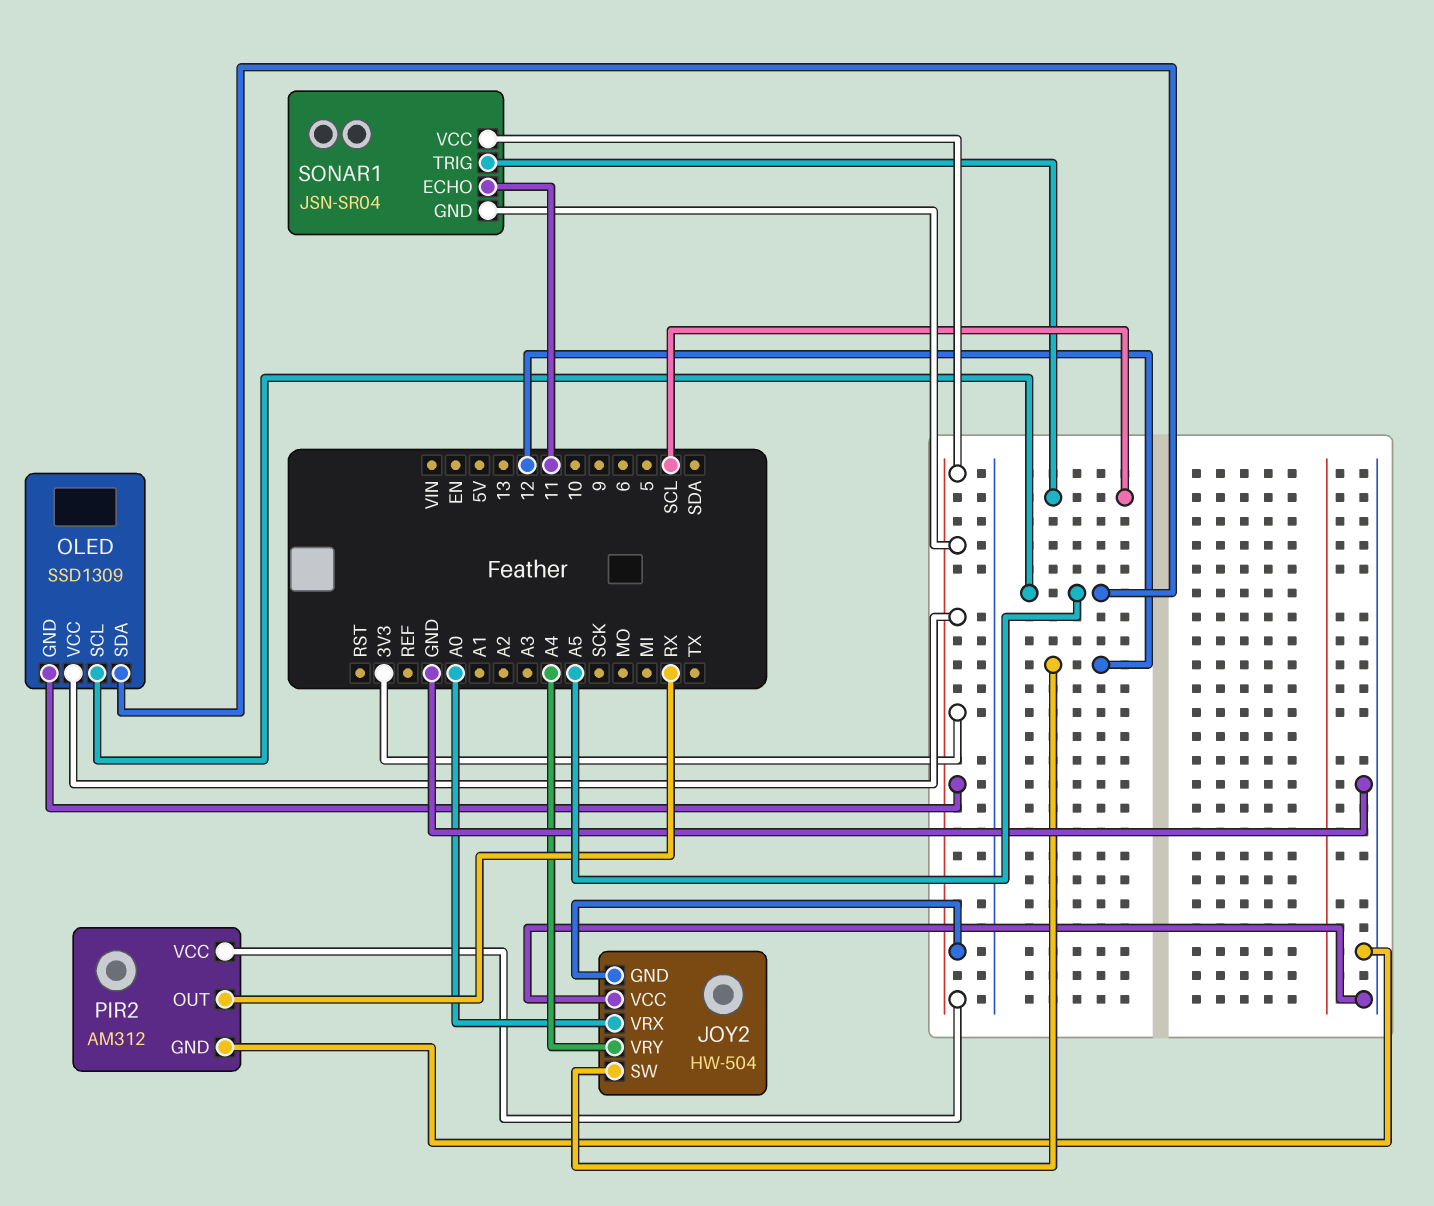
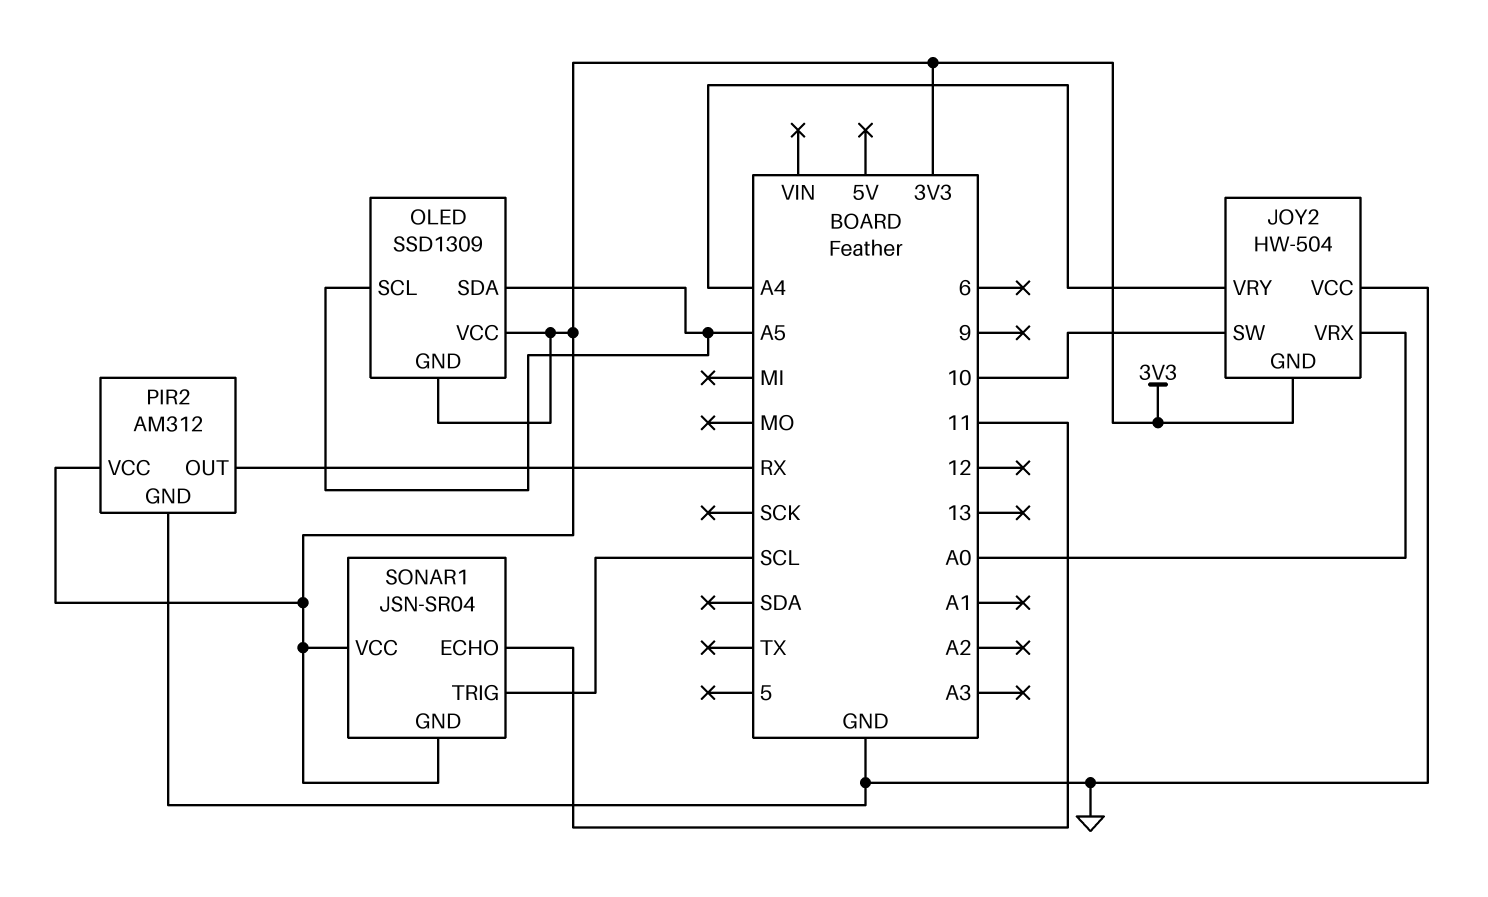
JOY2 pin SW: 12 -> 10

